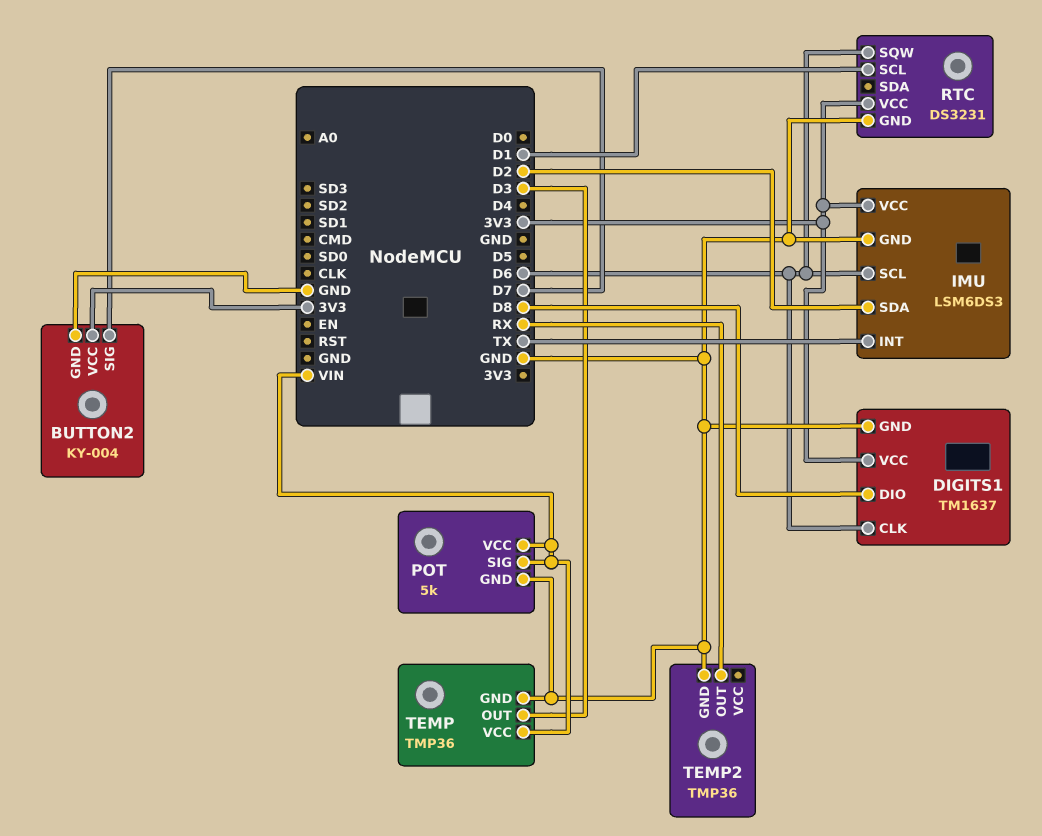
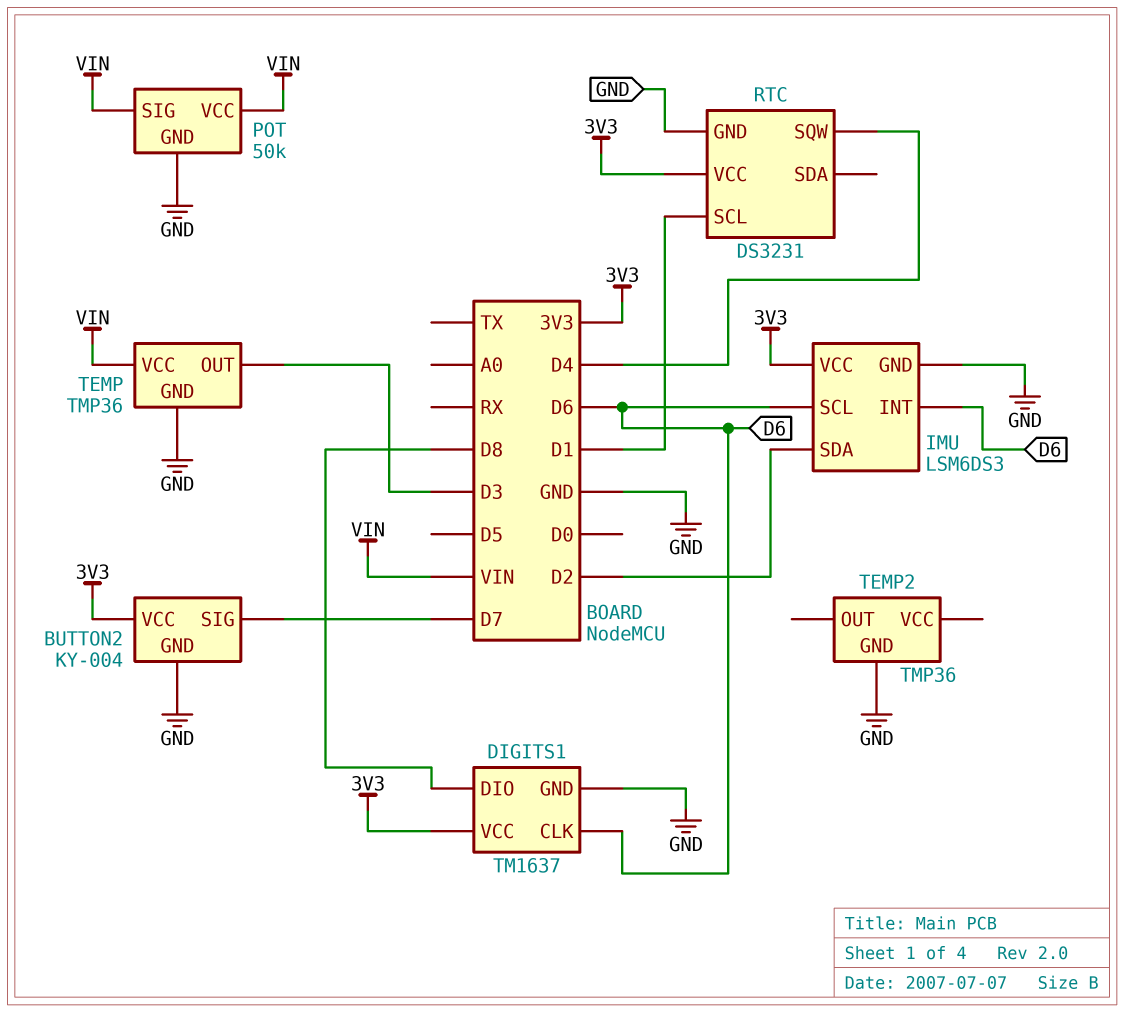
IMU pin INT: TX -> D6
POT: 5k -> 50k
RTC pin SQW: D6 -> D4
TEMP2 pin OUT: RX -> none

